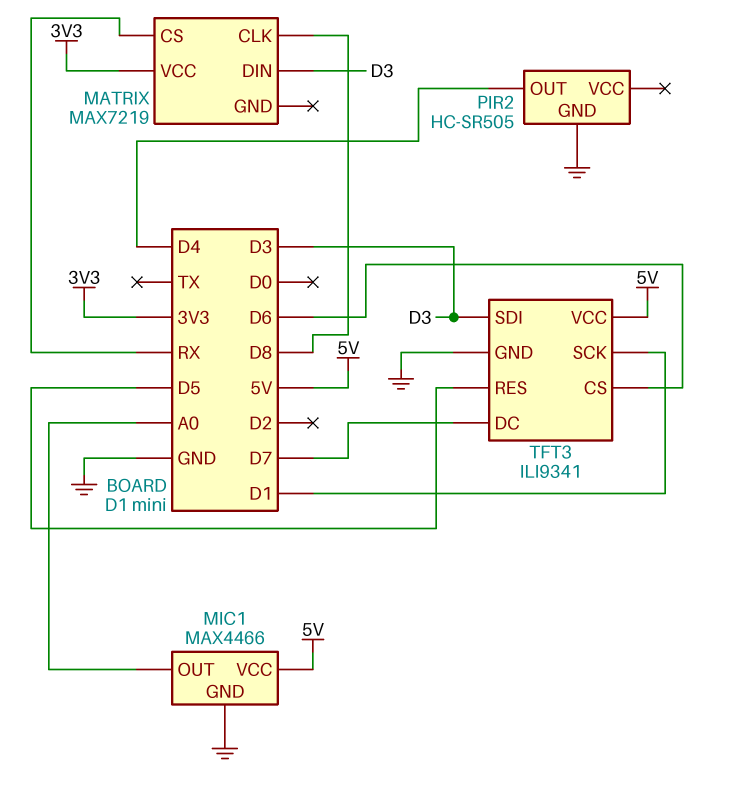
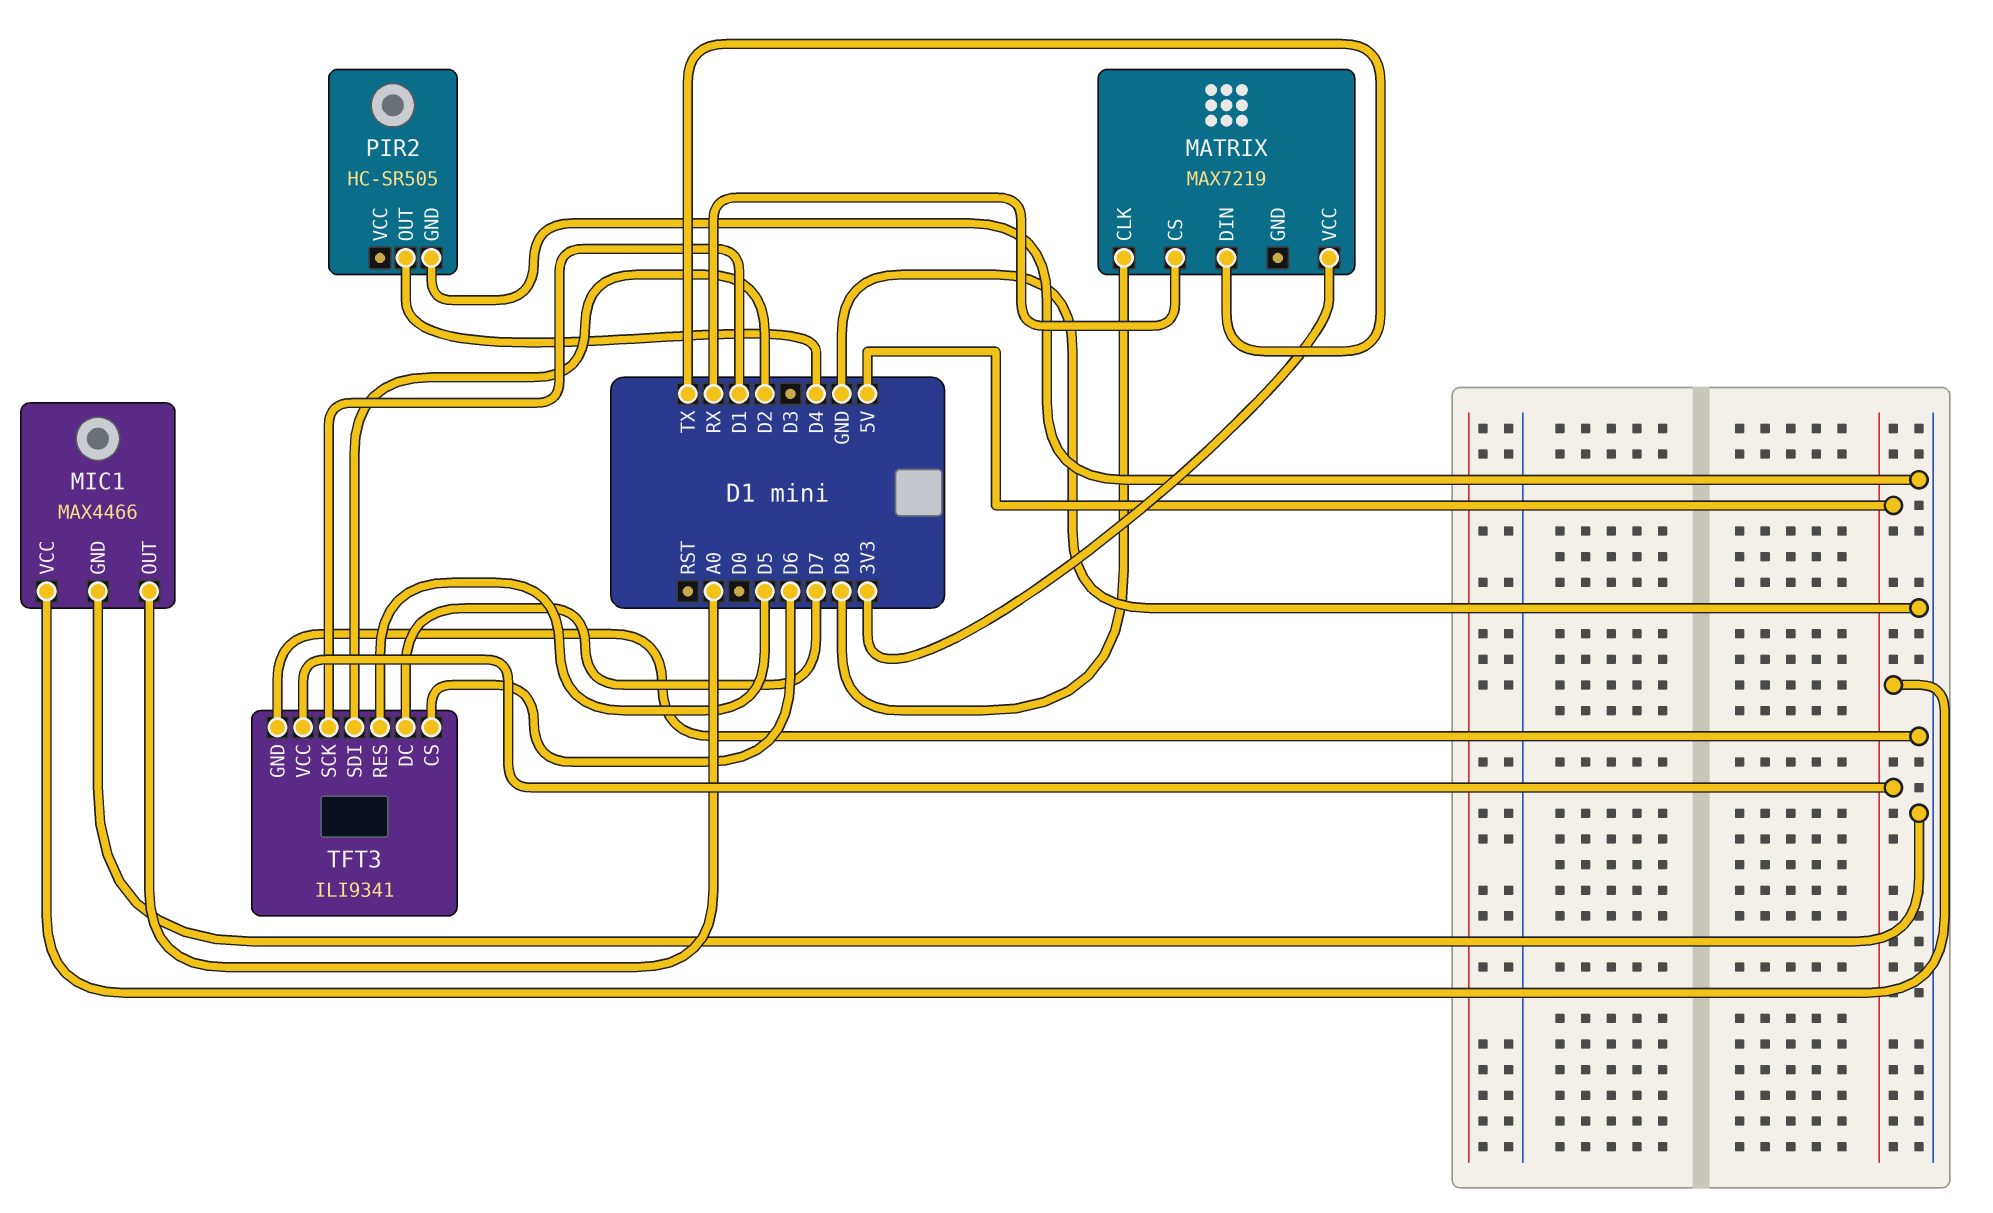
MATRIX pin DIN: D3 -> TX
TFT3 pin SDI: D3 -> D2

